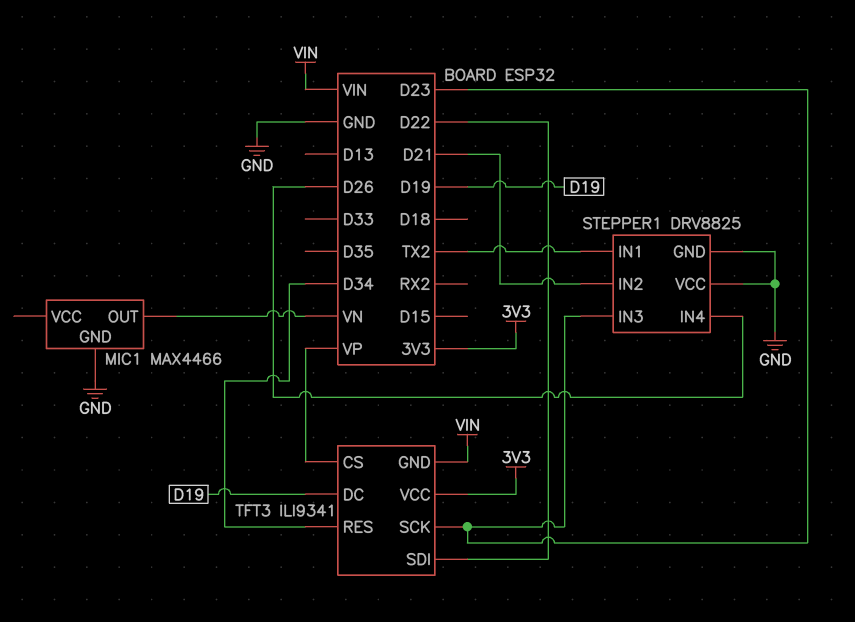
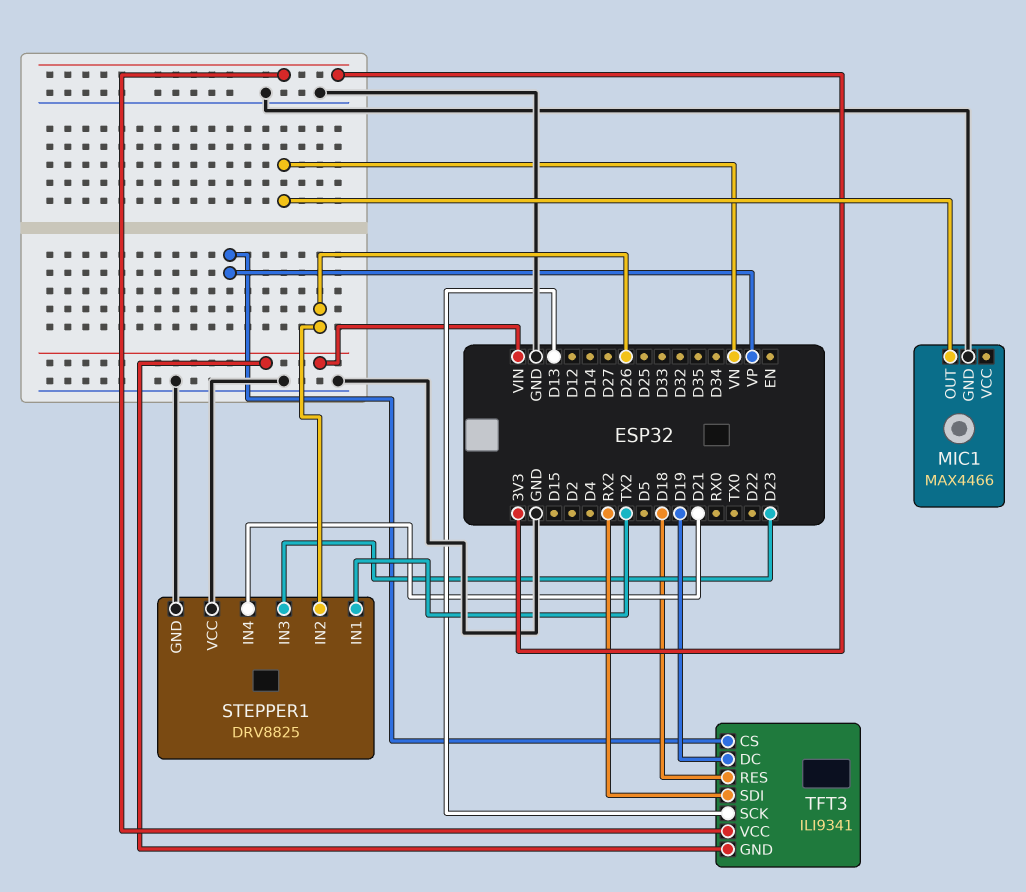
STEPPER1 pin IN2: D21 -> D26
STEPPER1 pin IN4: D26 -> D21
TFT3 pin RES: D34 -> D18
TFT3 pin SCK: D23 -> D13
TFT3 pin SDI: D22 -> RX2

